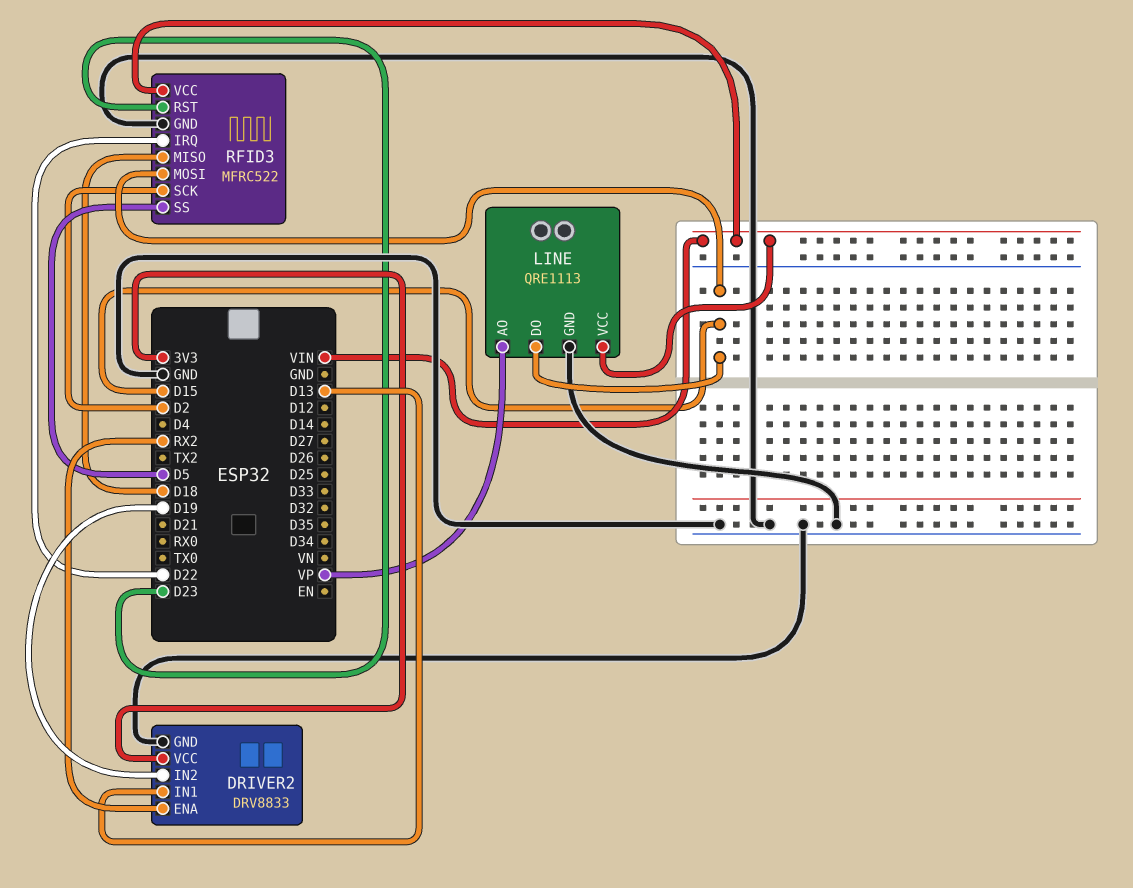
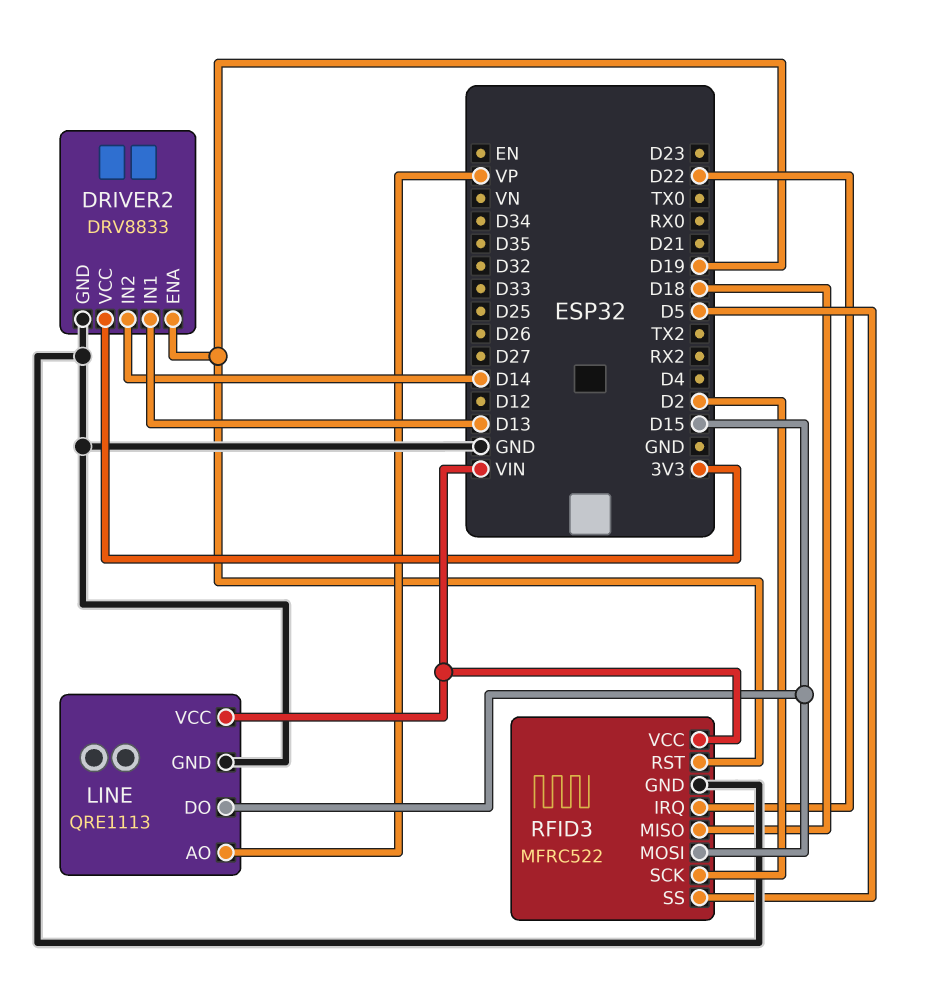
DRIVER2 pin ENA: RX2 -> D19
DRIVER2 pin IN2: D19 -> D14
RFID3 pin RST: D23 -> D19

